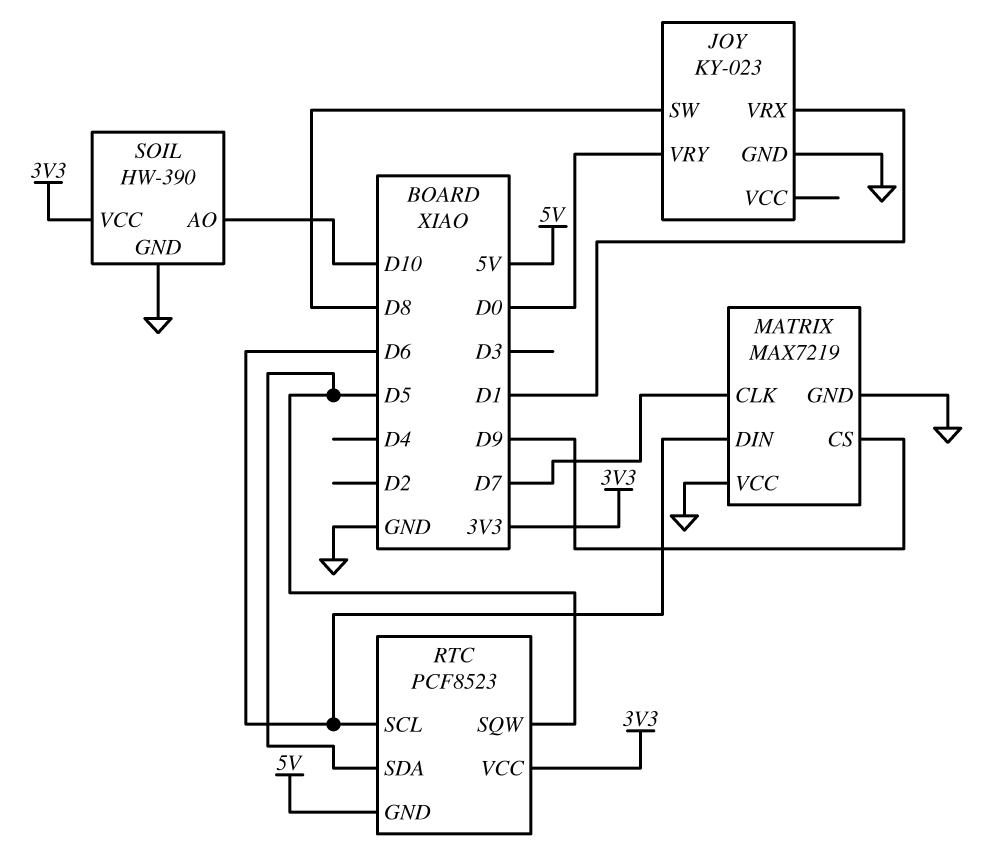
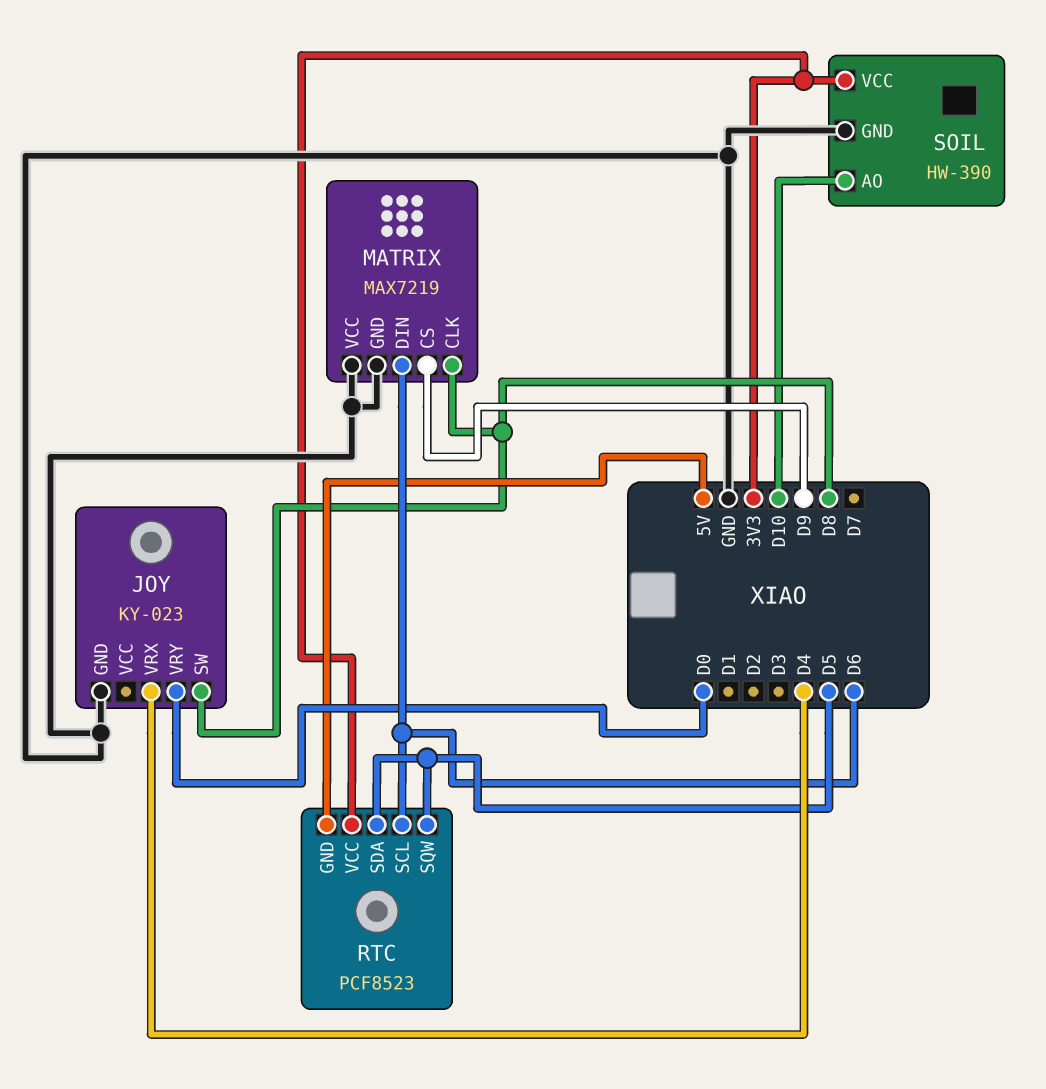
JOY pin VRX: D1 -> D4
MATRIX pin CLK: D7 -> D8

